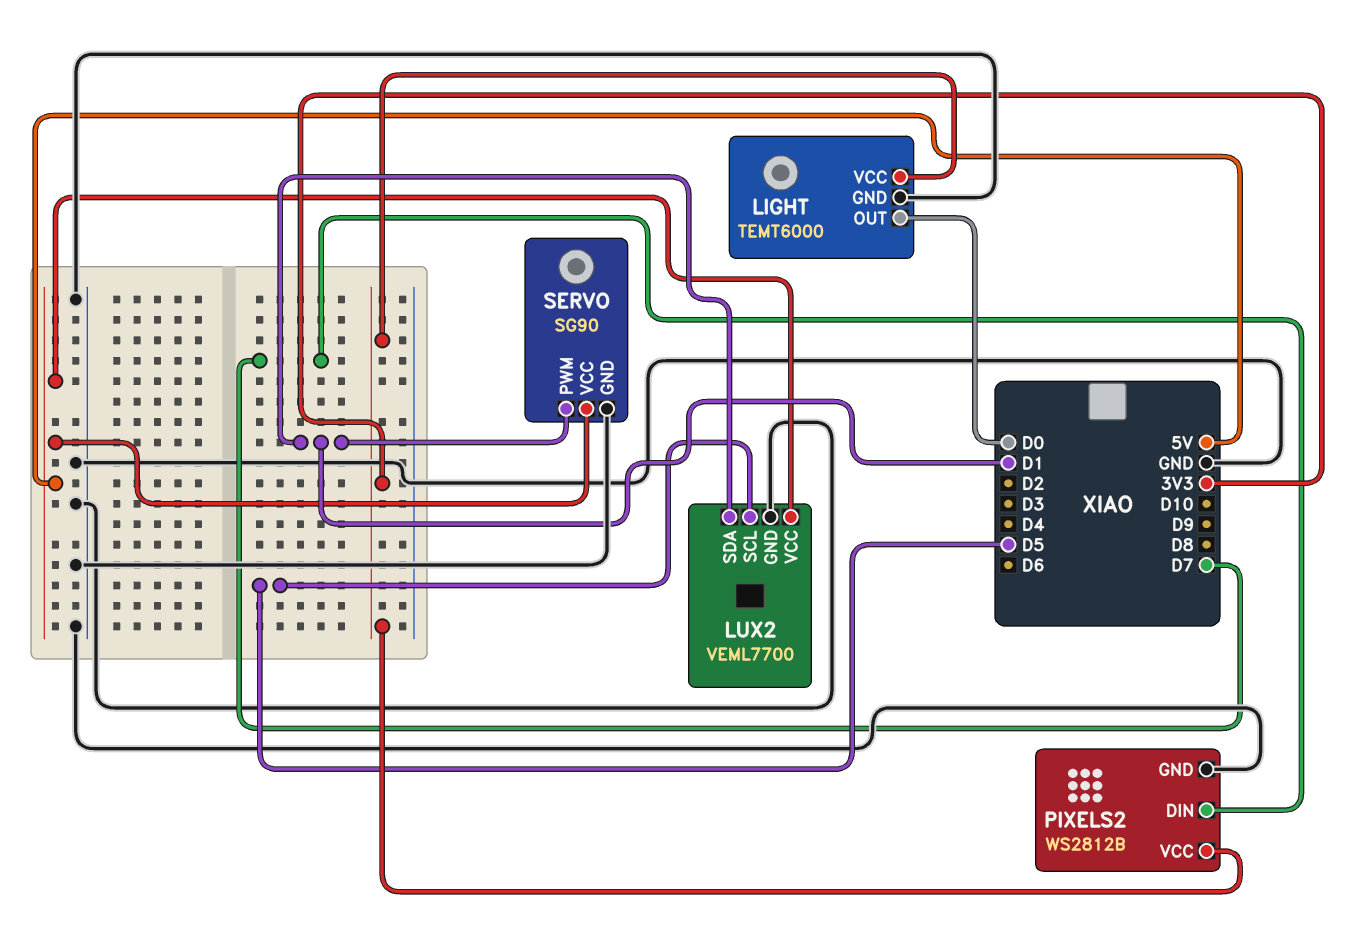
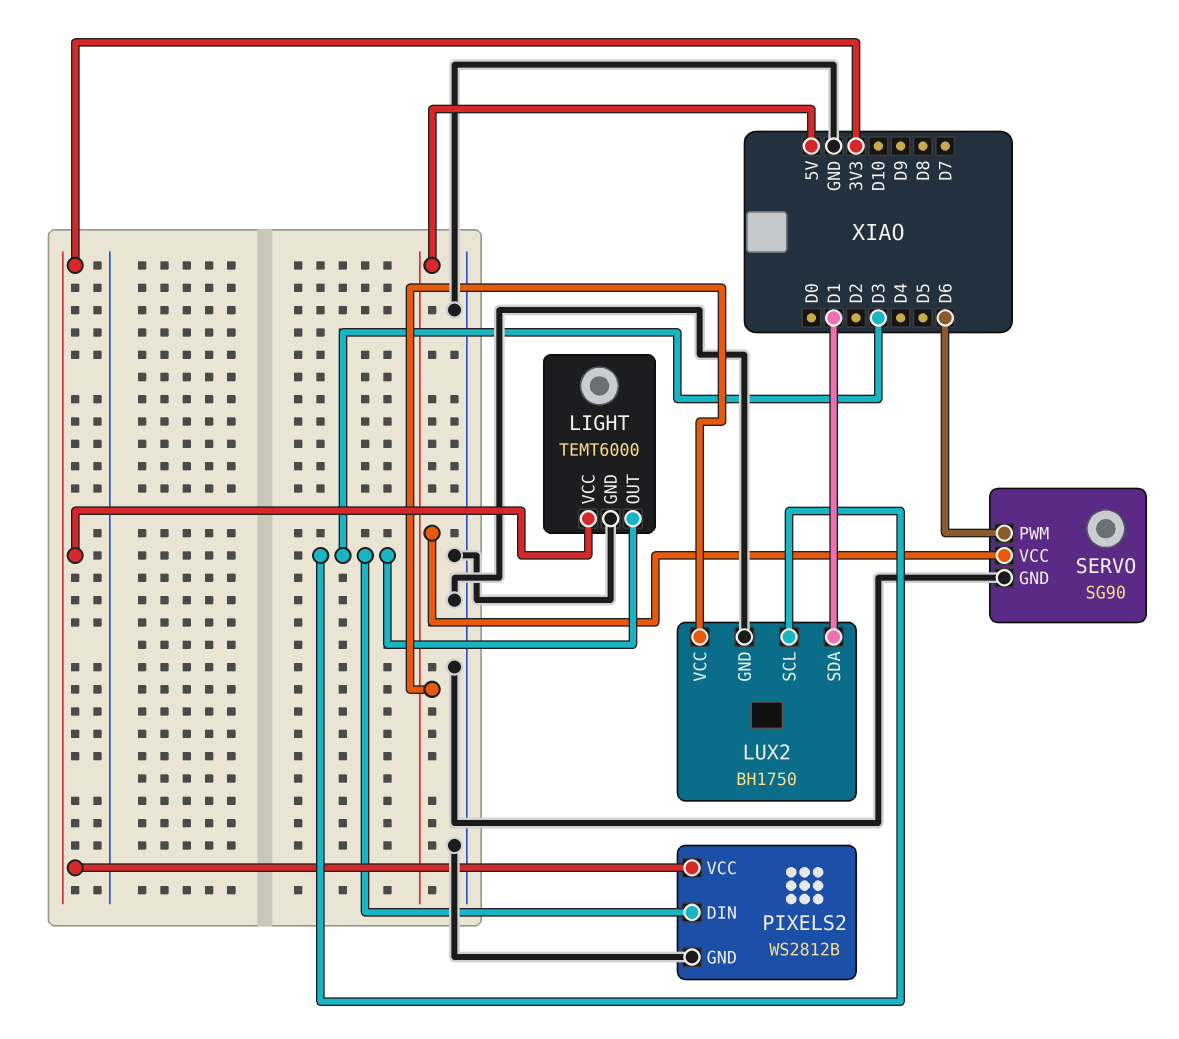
LIGHT pin OUT: D0 -> D3
LUX2: VEML7700 -> BH1750
LUX2 pin SCL: D5 -> D3
PIXELS2 pin DIN: D7 -> D3
SERVO pin PWM: D1 -> D6

